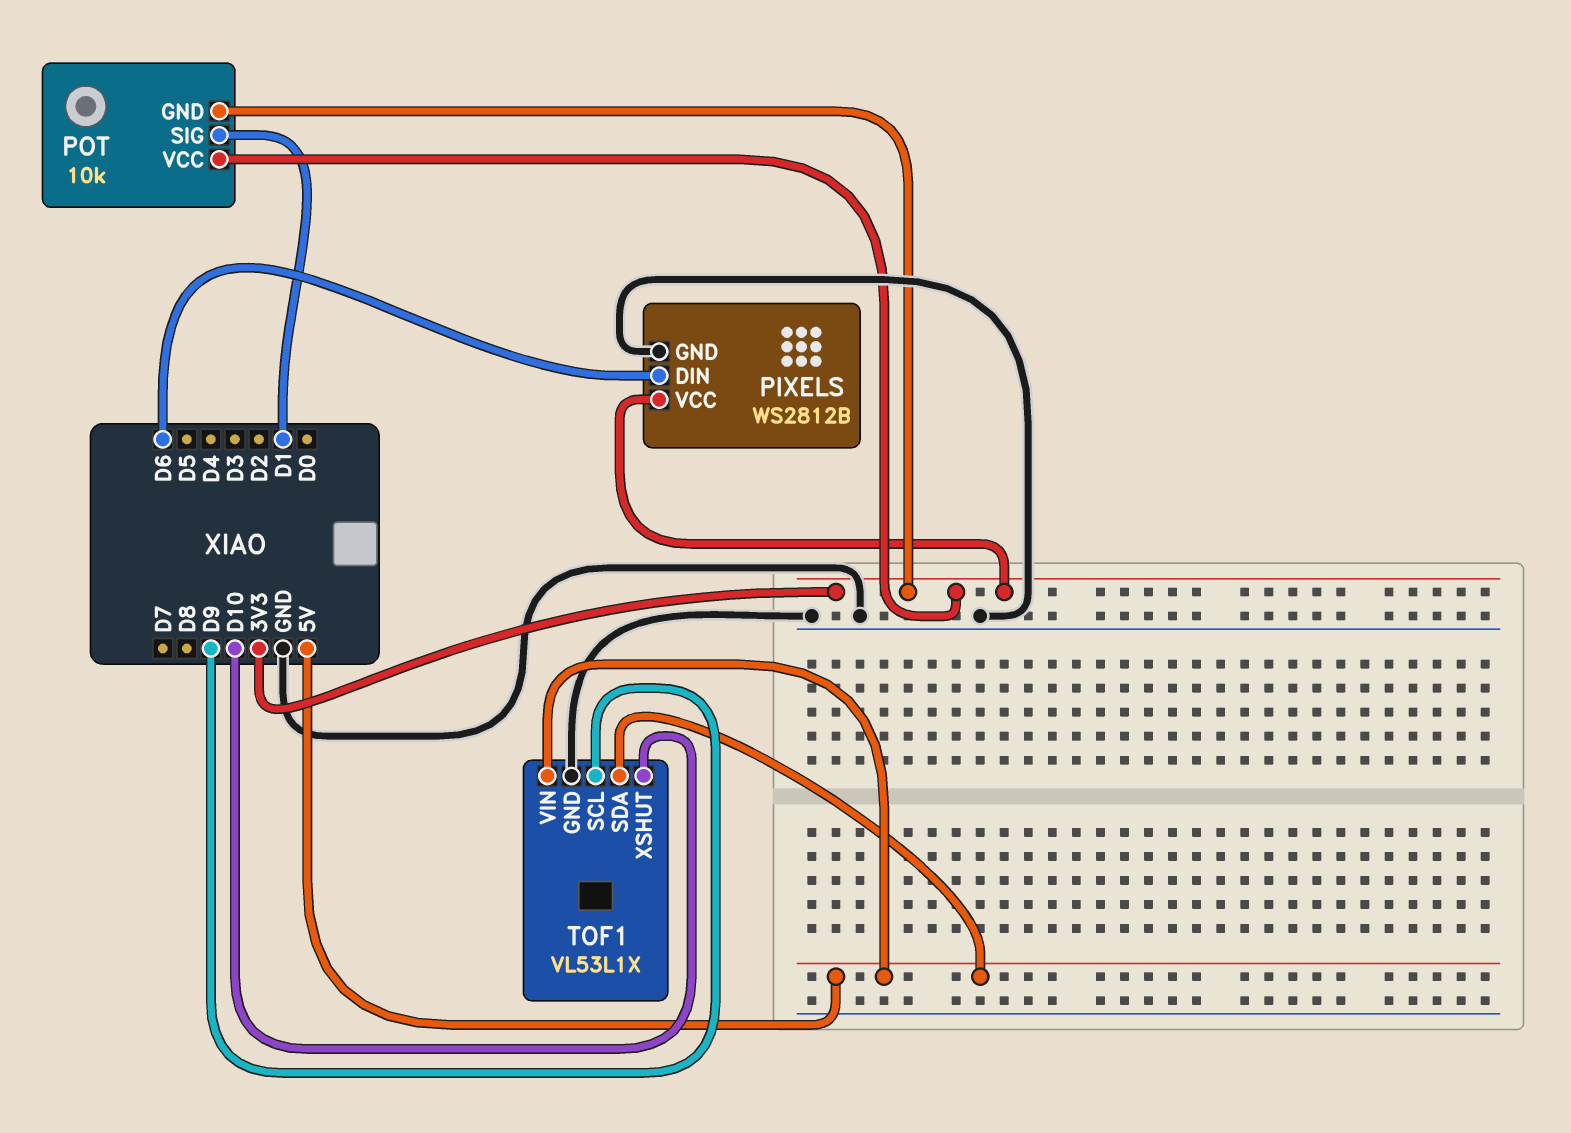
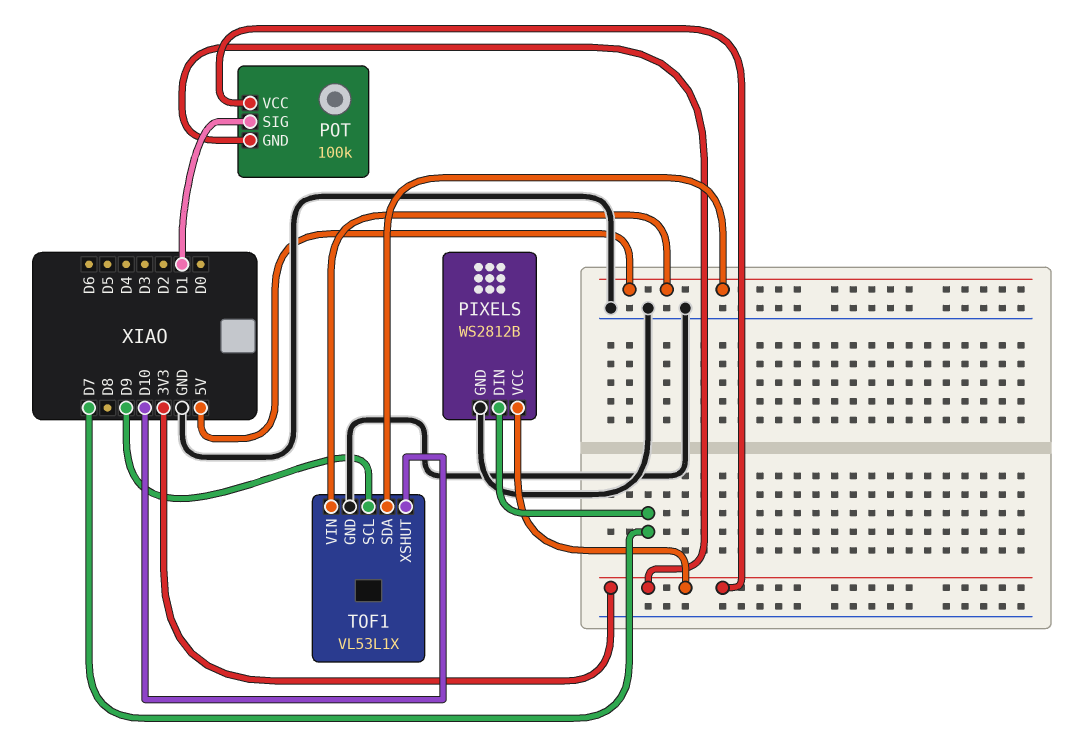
PIXELS pin DIN: D6 -> D7
POT: 10k -> 100k

